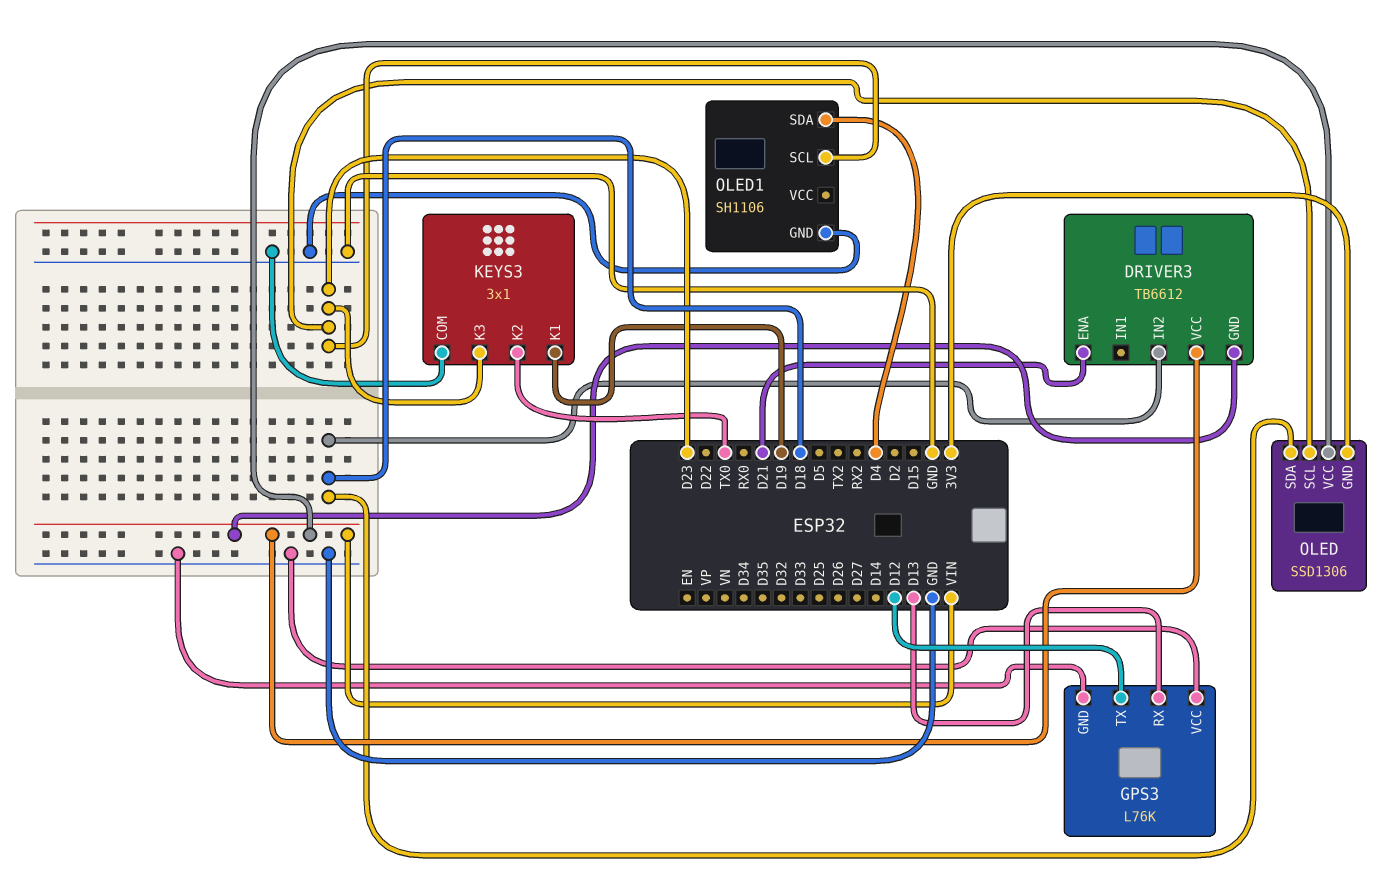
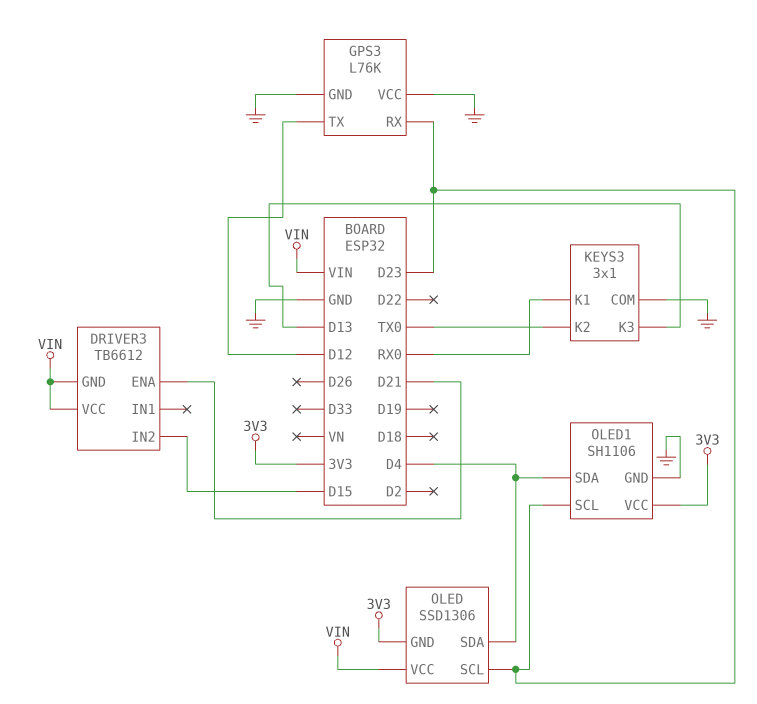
DRIVER3 pin IN2: D18 -> D15
GPS3 pin RX: D13 -> D23
KEYS3 pin K1: D19 -> RX0
KEYS3 pin K3: D23 -> D13
OLED pin SDA: D18 -> D4
OLED1 pin VCC: none -> 3V3

